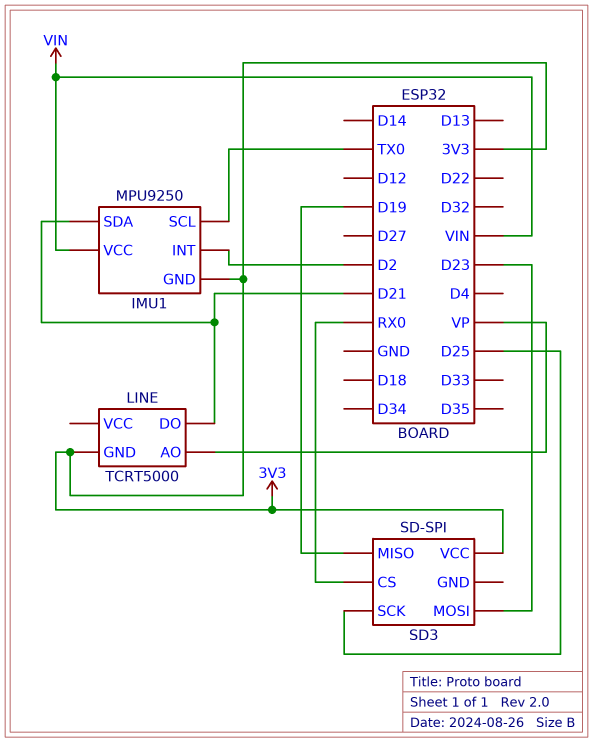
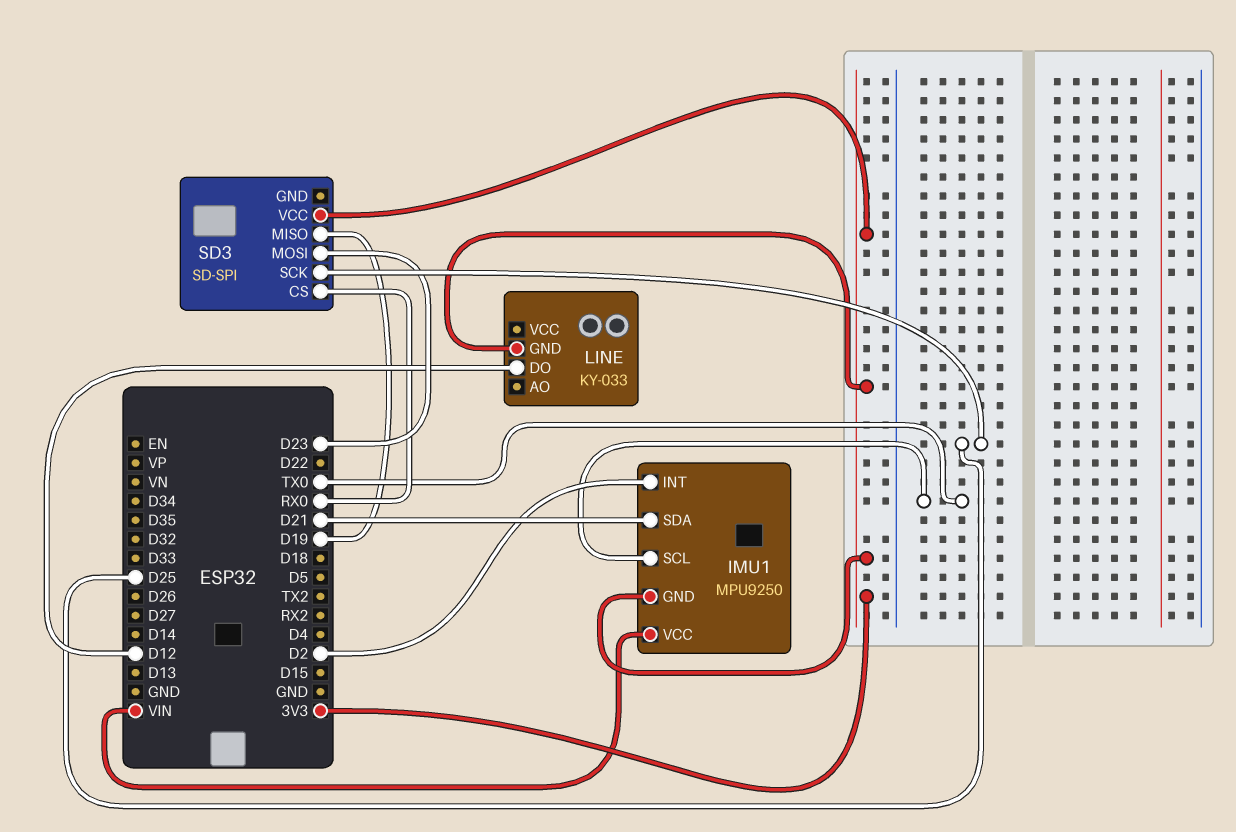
LINE: TCRT5000 -> KY-033
LINE pin AO: VP -> none
LINE pin DO: D21 -> D12

